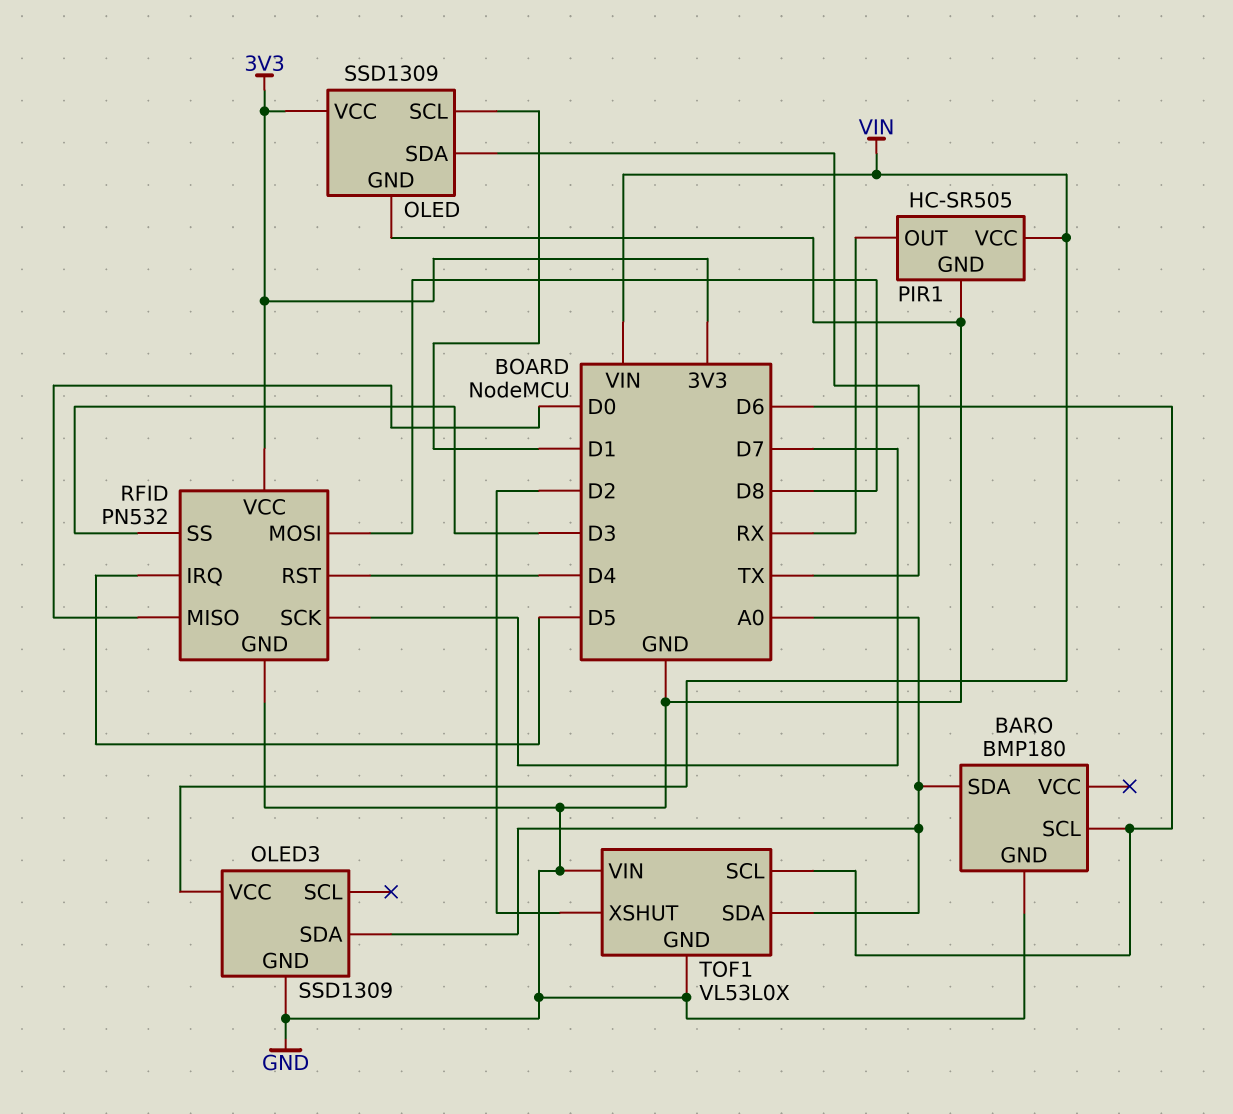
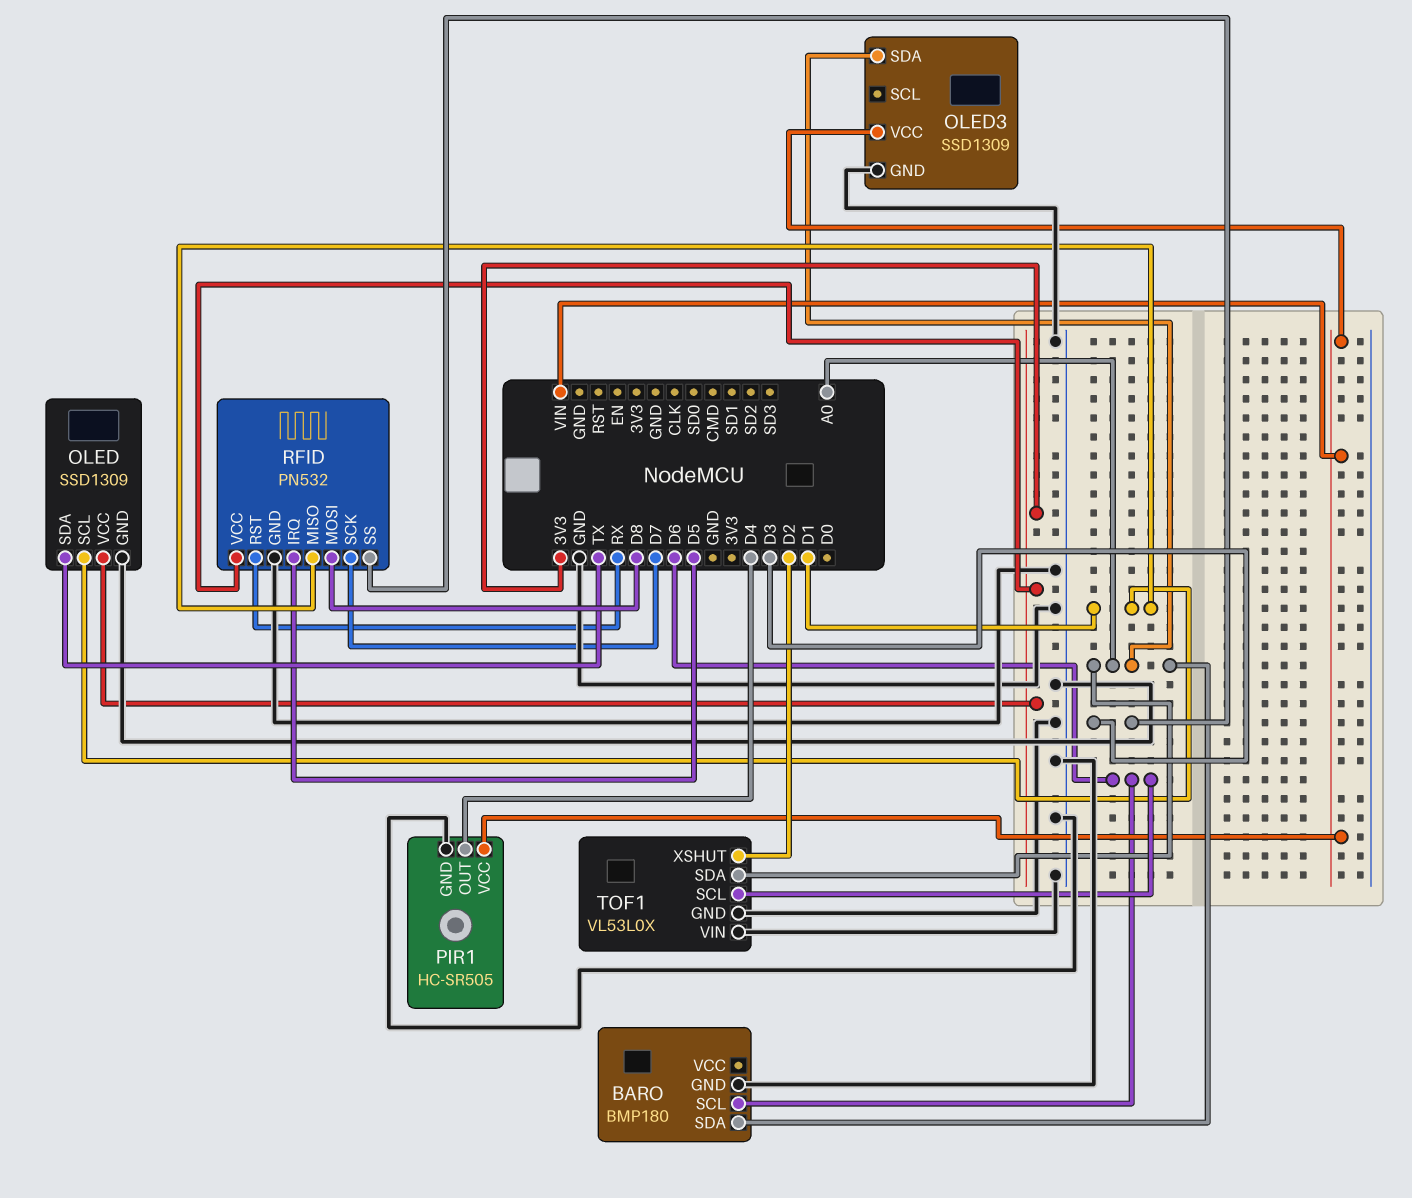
PIR1 pin OUT: RX -> D4
RFID pin MISO: D0 -> D1
RFID pin RST: D4 -> RX

